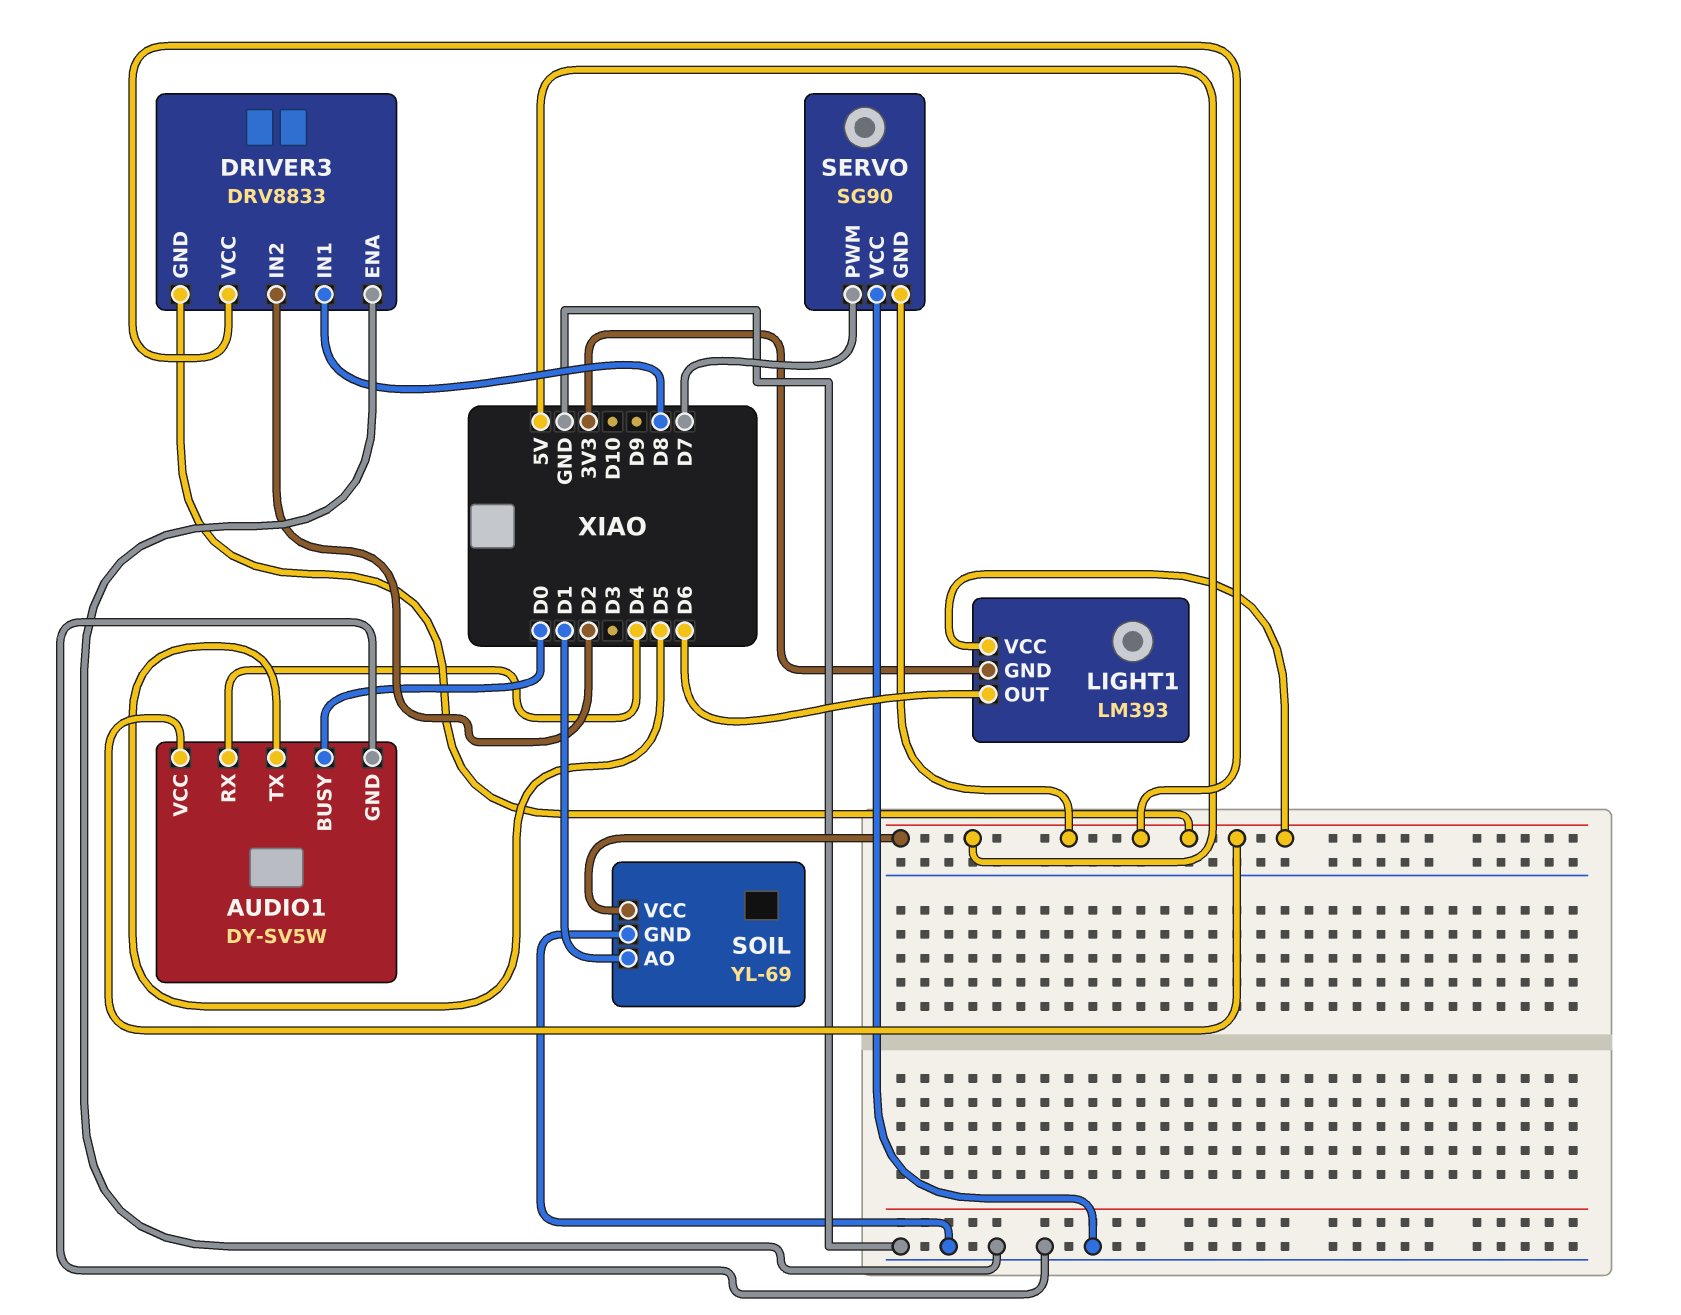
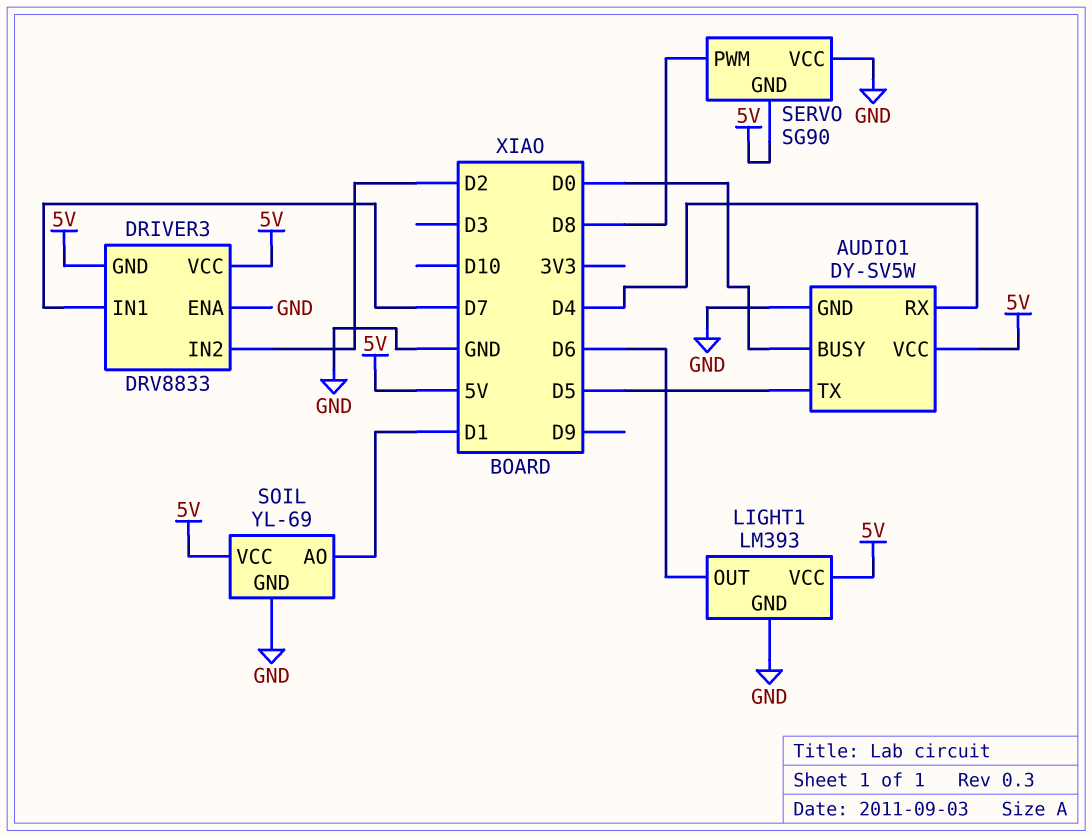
DRIVER3 pin IN1: D8 -> D7
LIGHT1 pin GND: 3V3 -> GND
SERVO pin PWM: D7 -> D8

